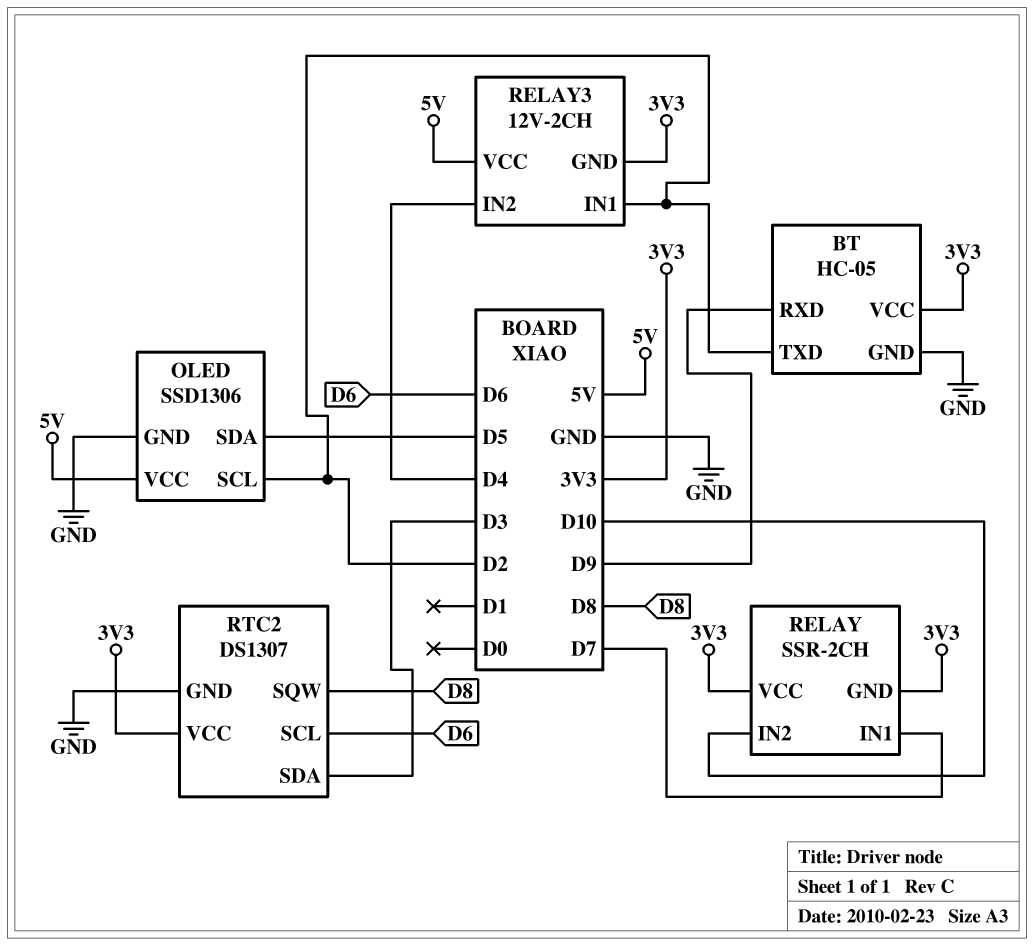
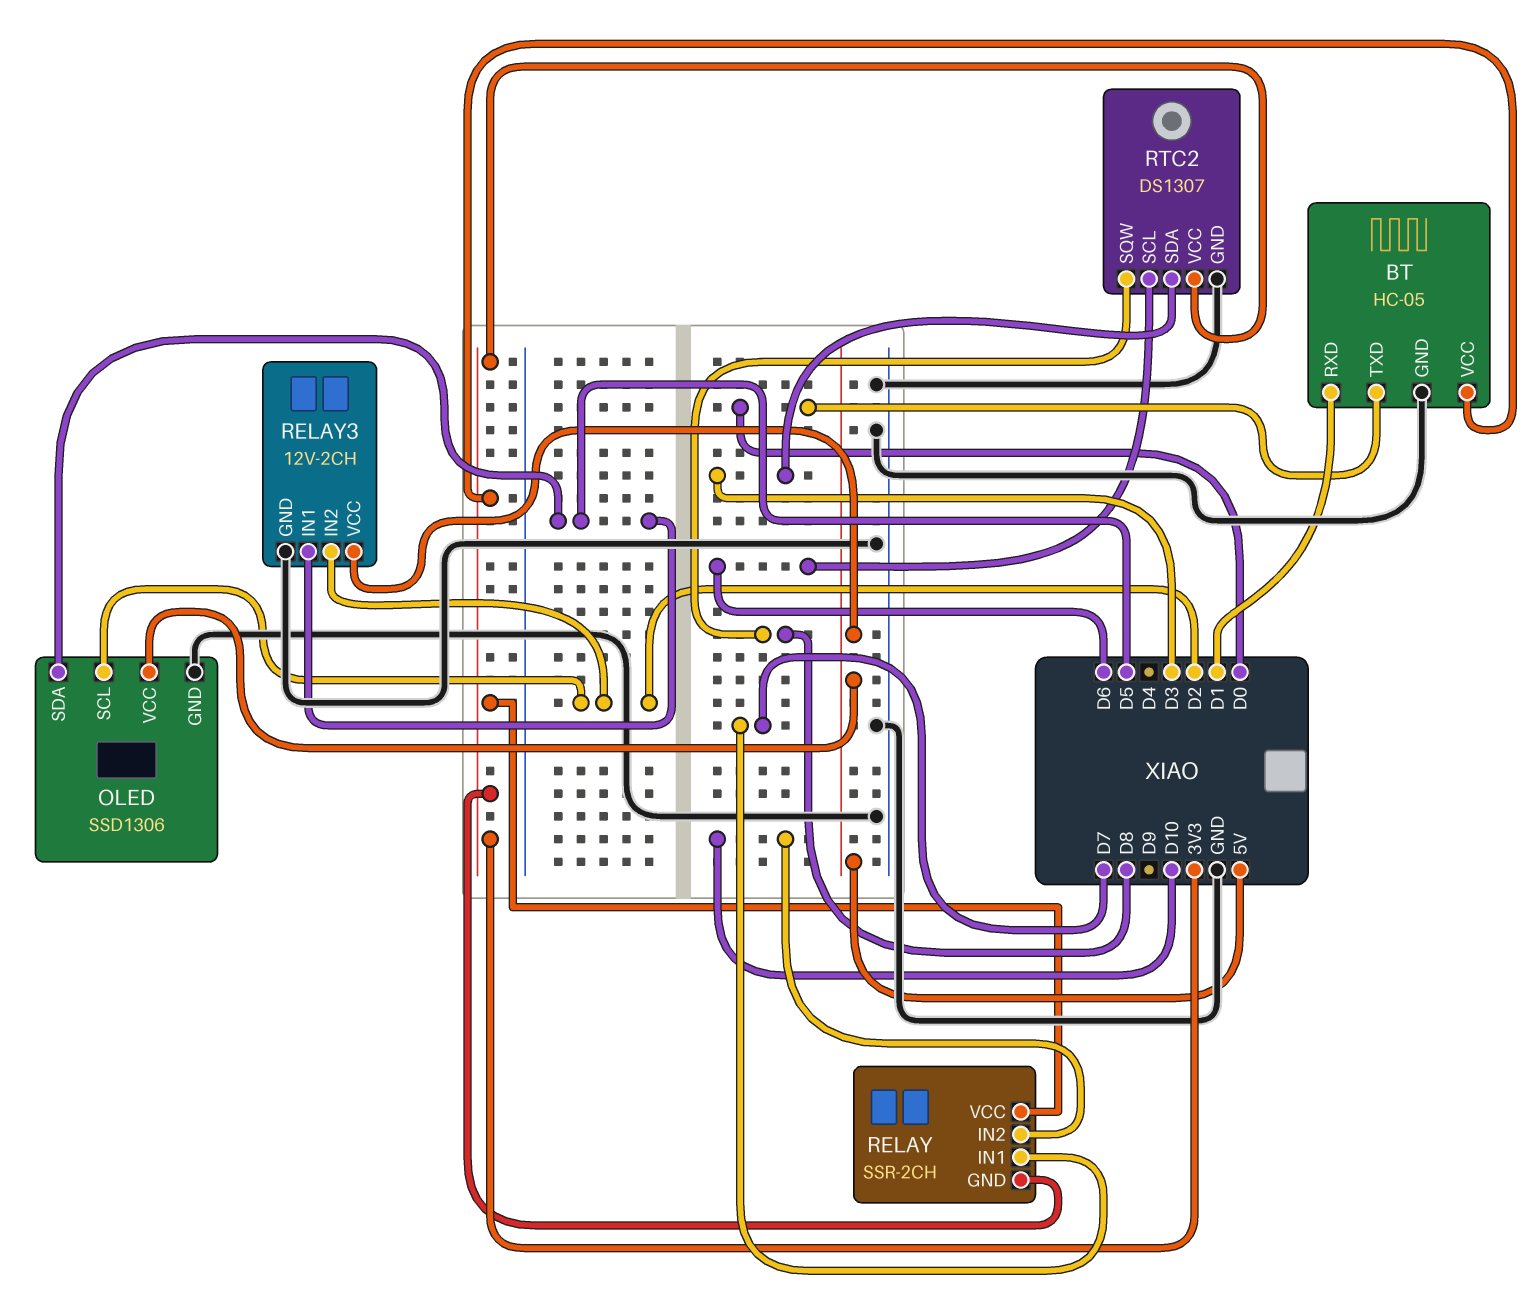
BT pin RXD: D9 -> D1
BT pin TXD: D2 -> D0
RELAY3 pin GND: 3V3 -> GND
RELAY3 pin IN1: D2 -> D5
RELAY3 pin IN2: D4 -> D2

